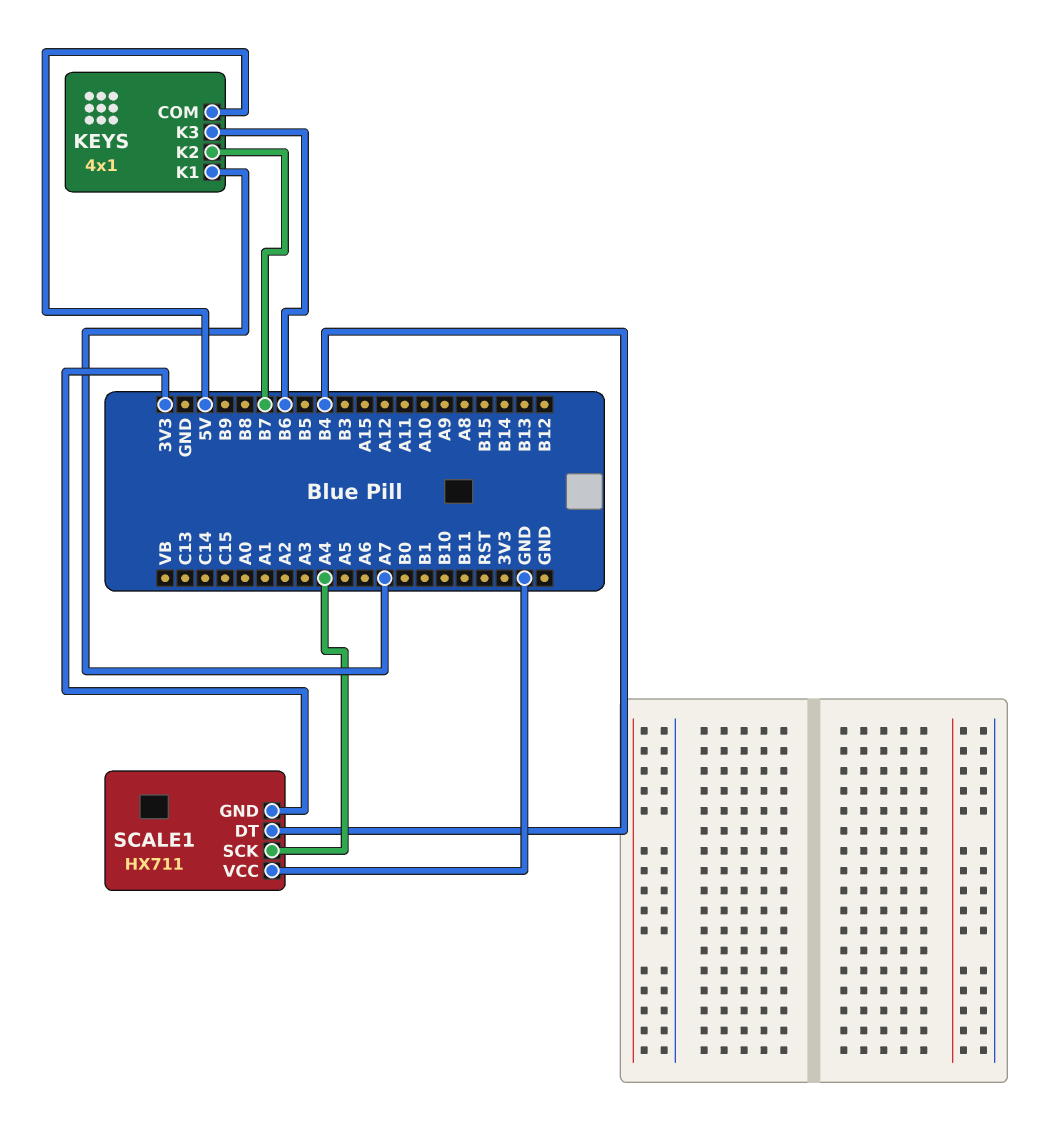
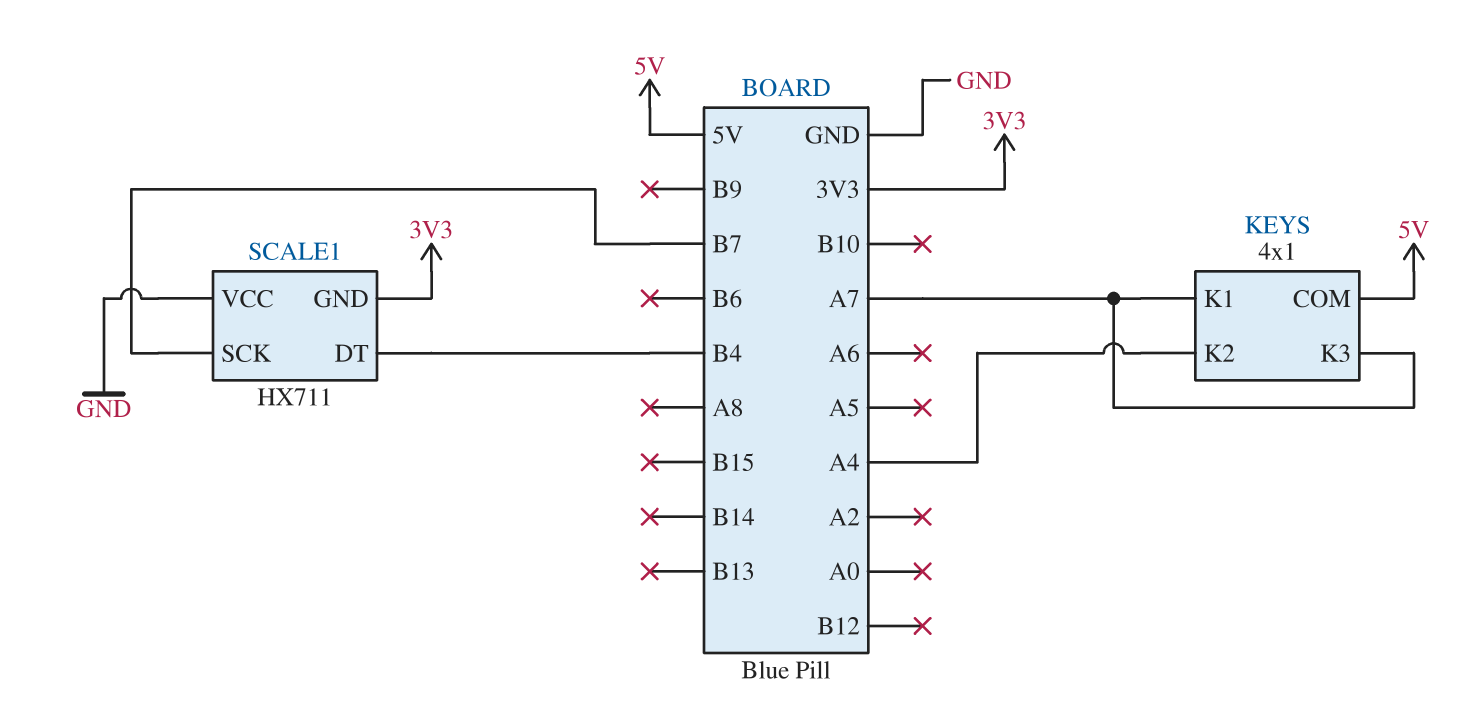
KEYS pin K2: B7 -> A4
KEYS pin K3: B6 -> A7
SCALE1 pin SCK: A4 -> B7

